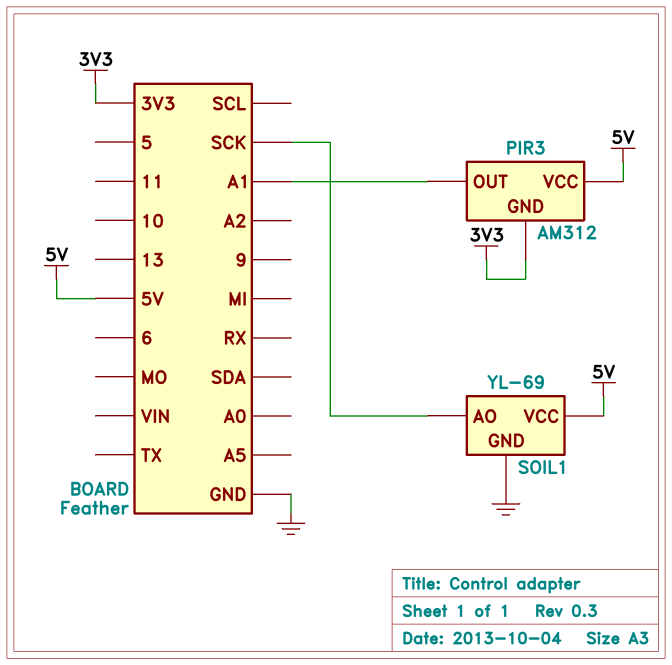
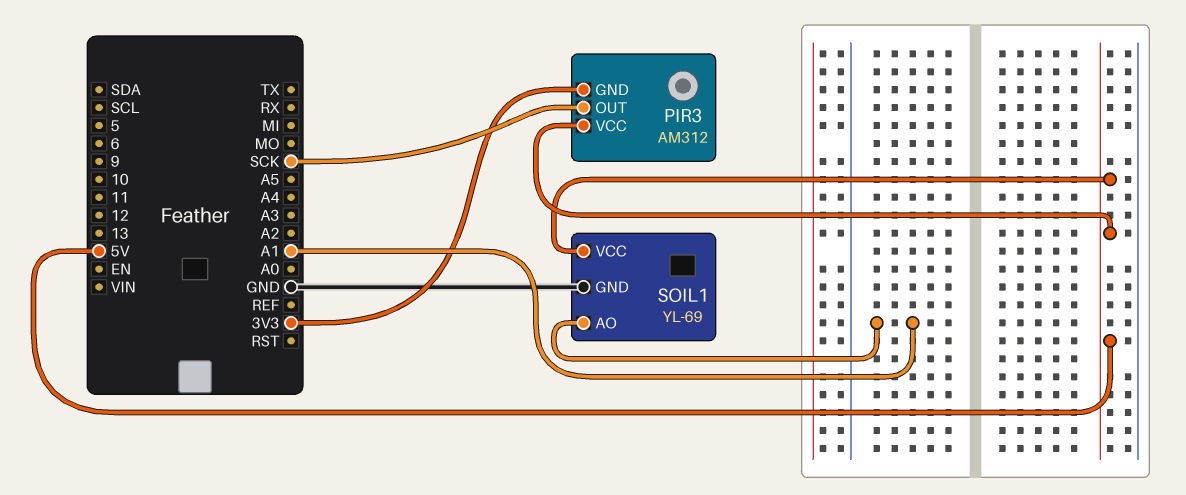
PIR3 pin OUT: A1 -> SCK
SOIL1 pin AO: SCK -> A1

